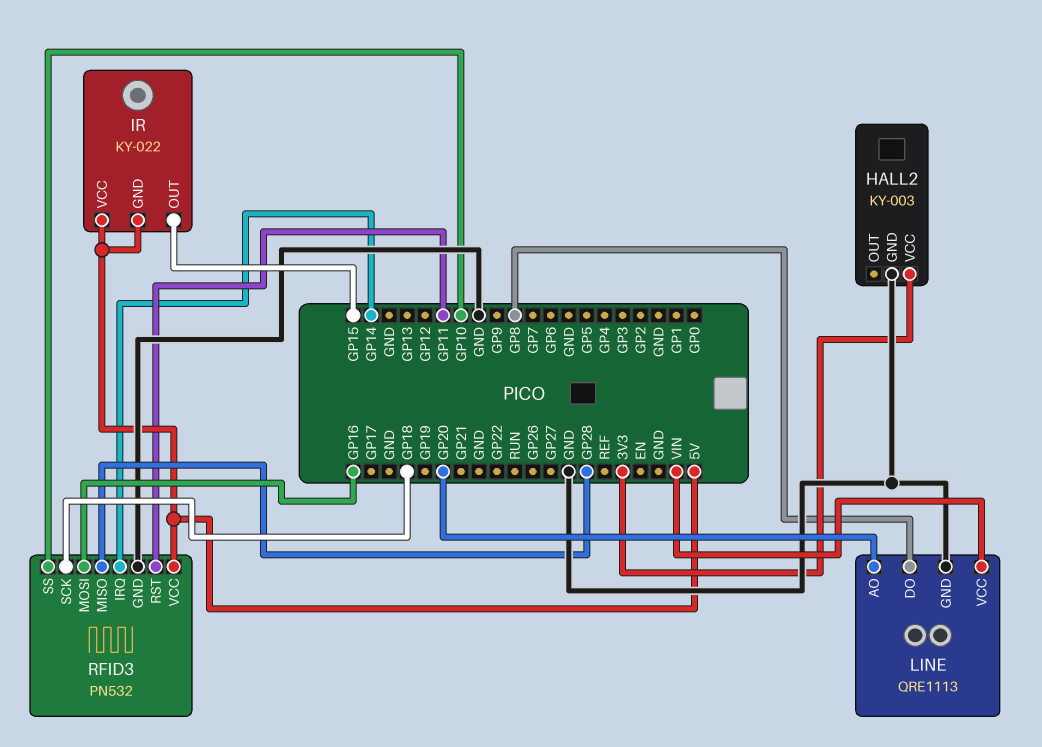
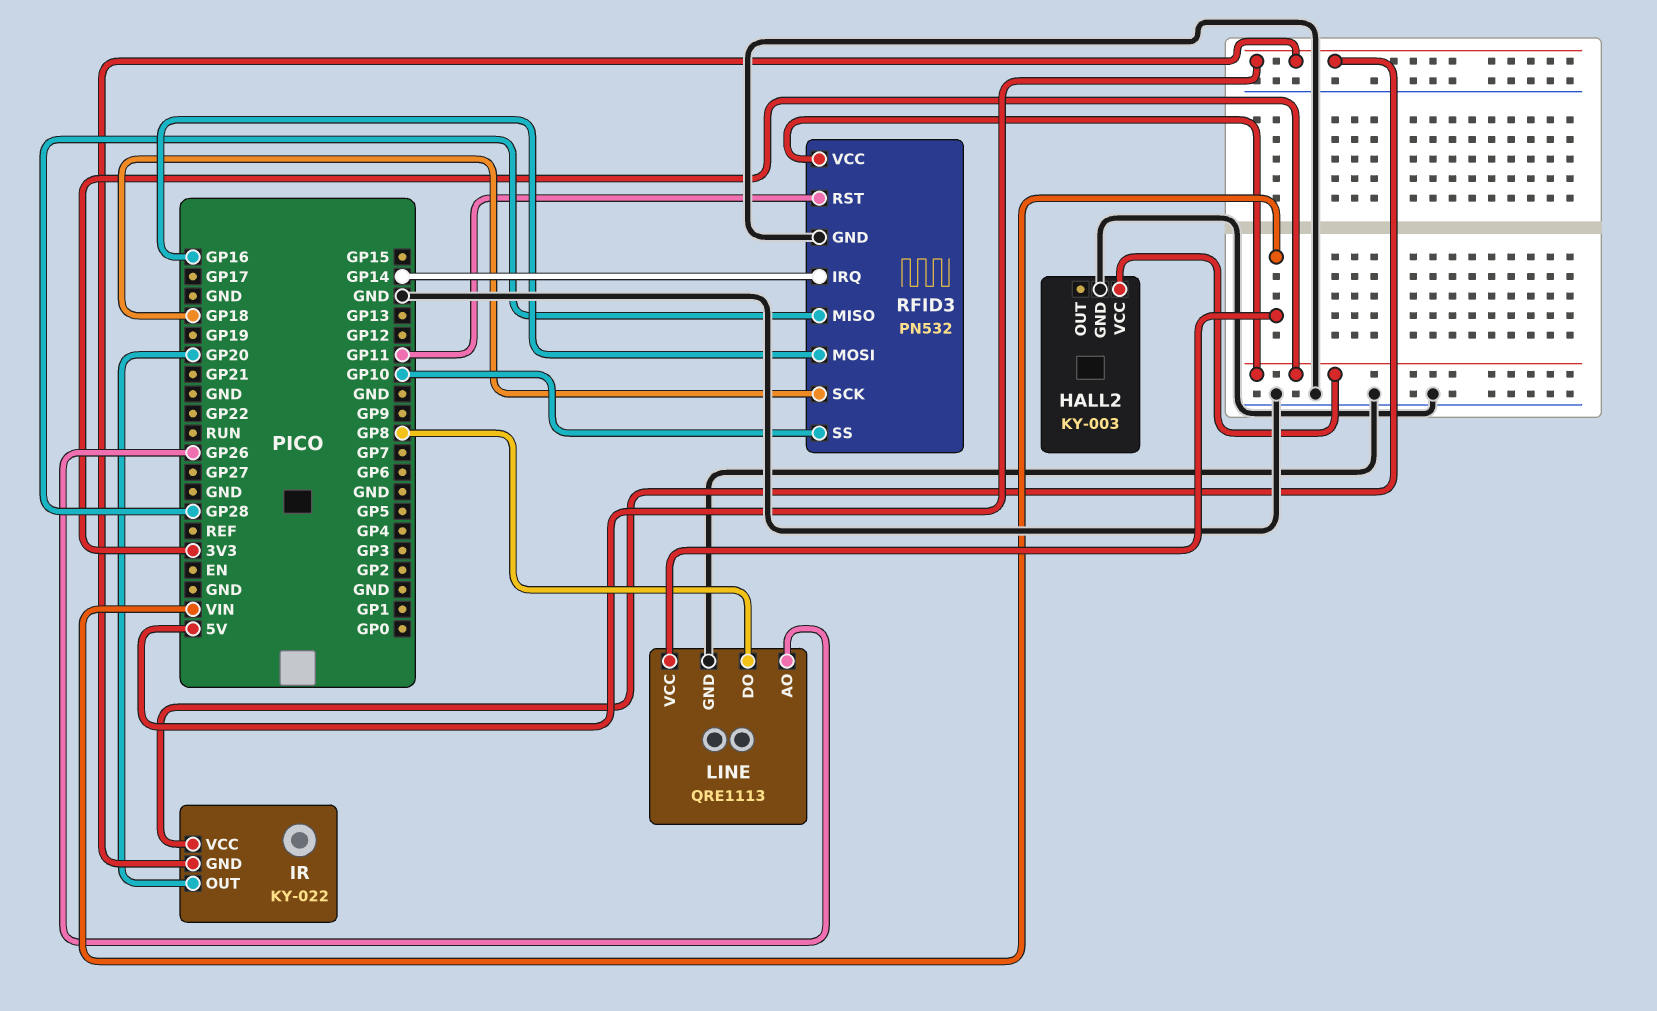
IR pin OUT: GP15 -> GP20
LINE pin AO: GP20 -> GP26
RFID3 pin VCC: 5V -> 3V3

